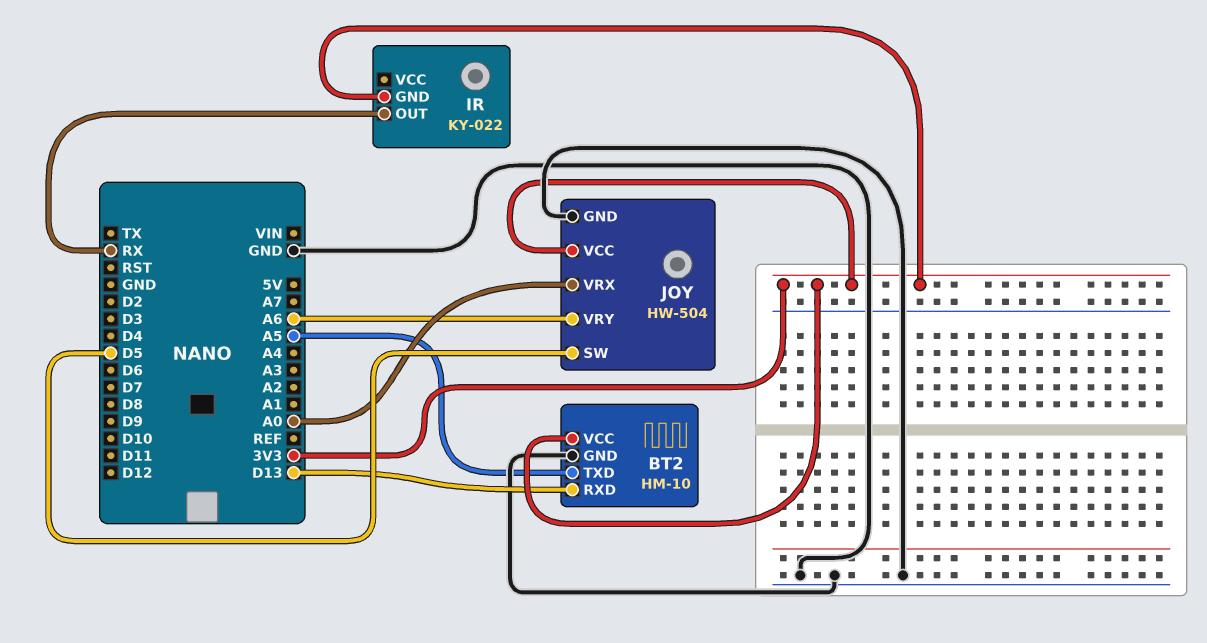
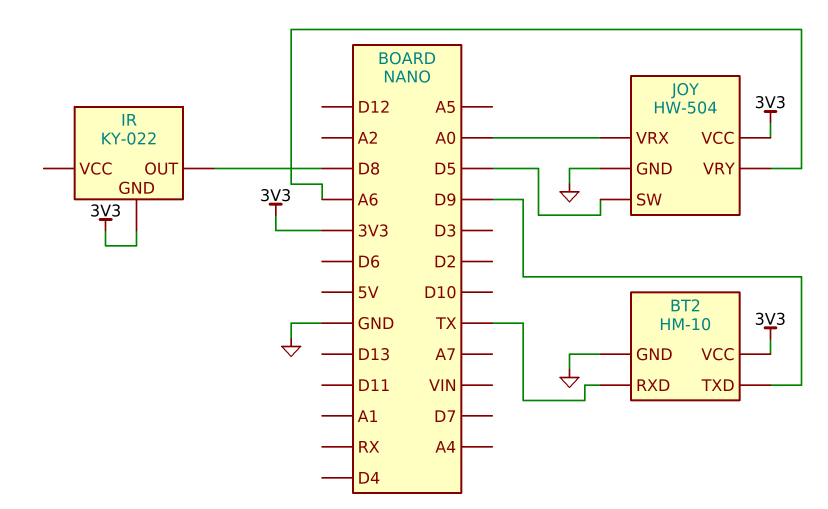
BT2 pin RXD: D13 -> TX
BT2 pin TXD: A5 -> D9
IR pin OUT: RX -> D8

